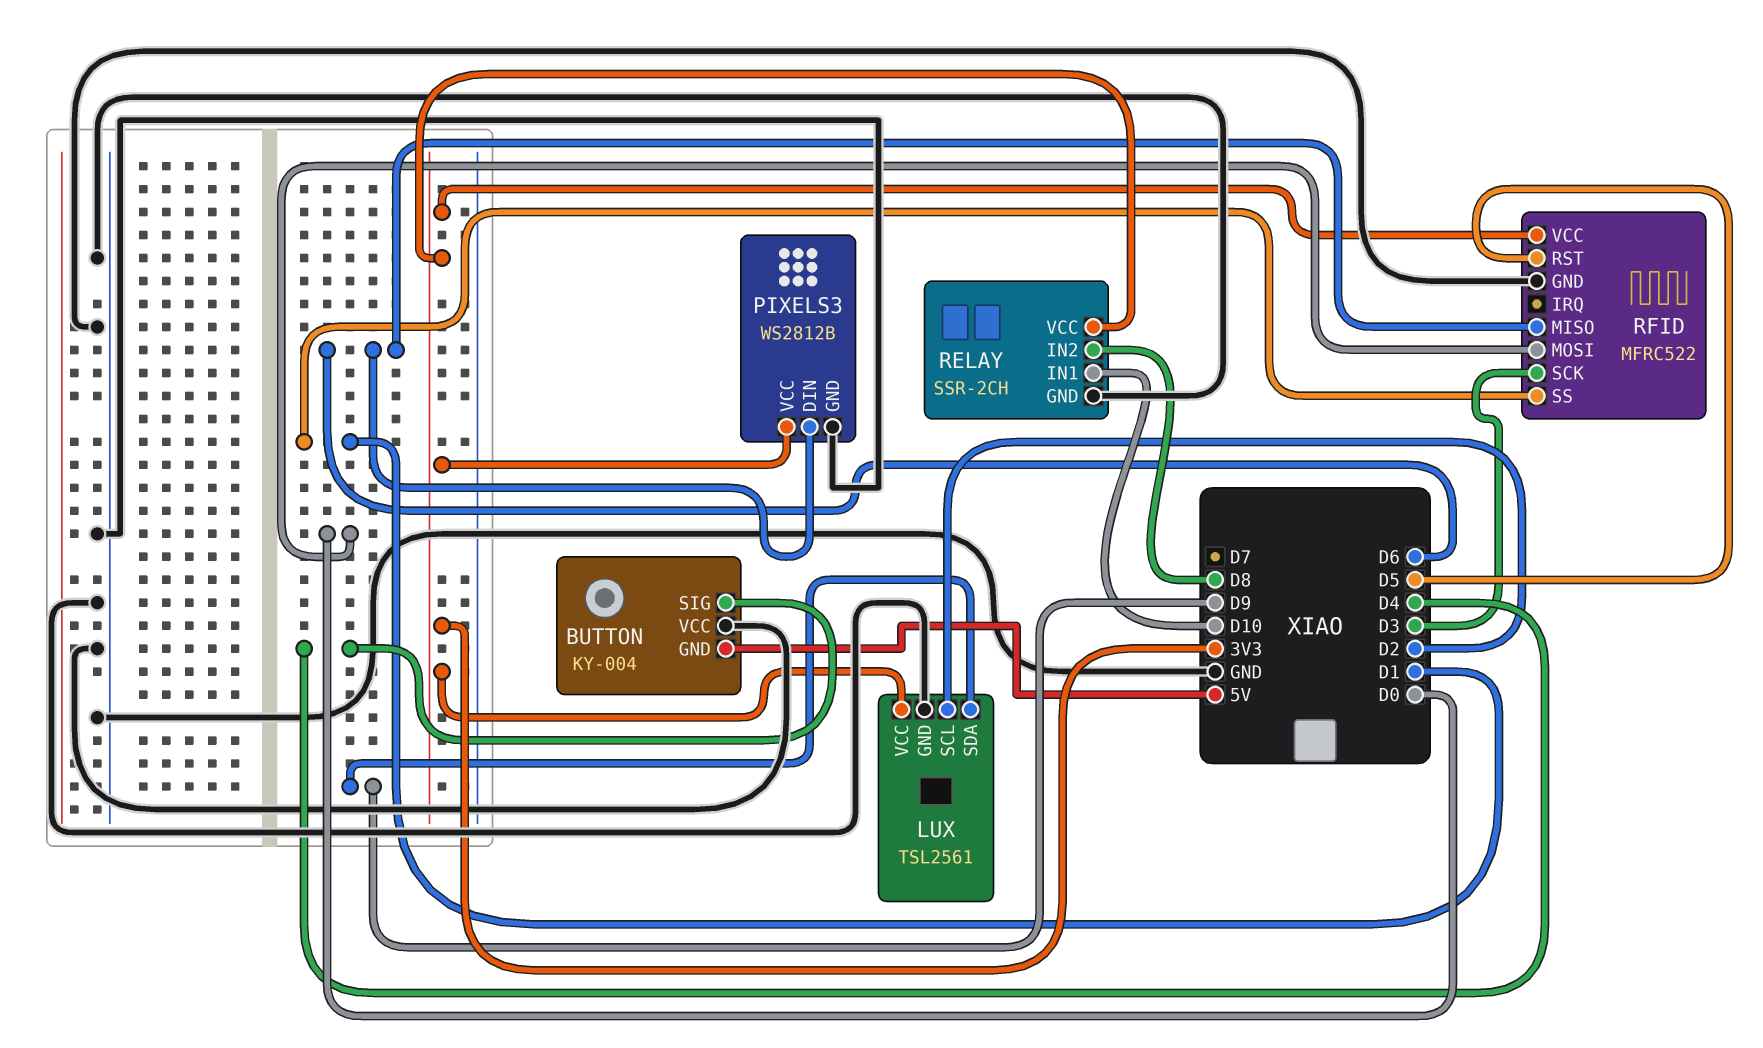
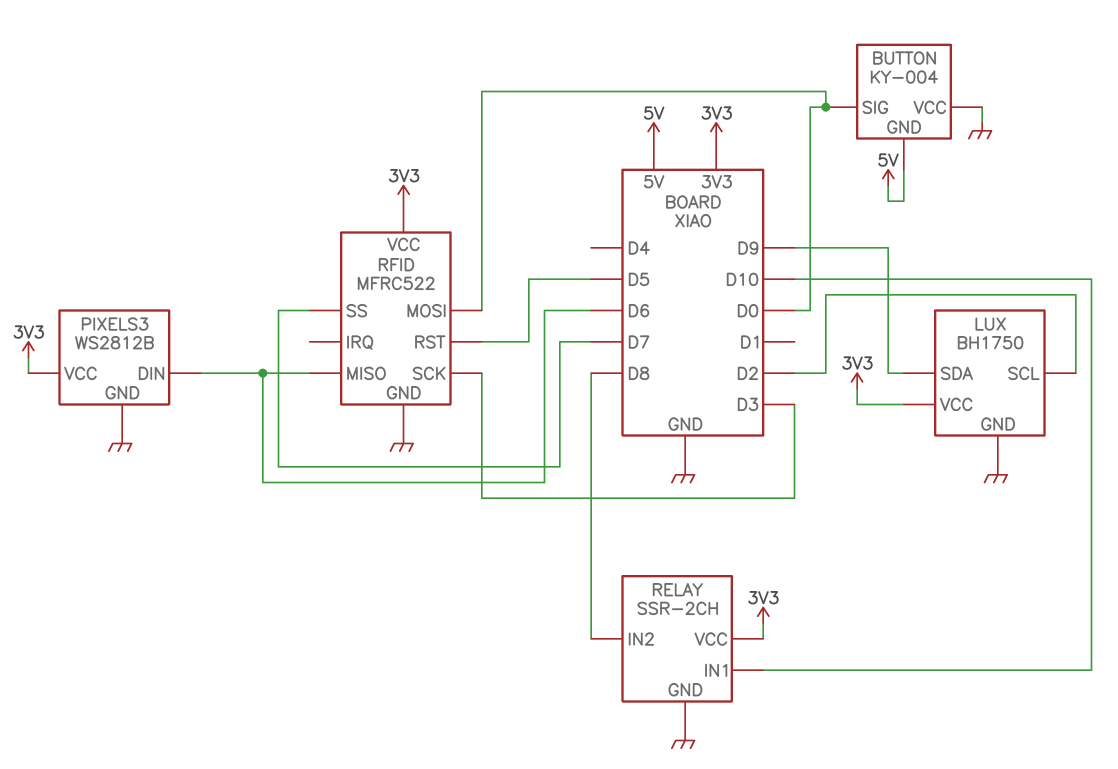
BUTTON pin SIG: D4 -> D0
LUX: TSL2561 -> BH1750
RFID pin SS: D1 -> D7

